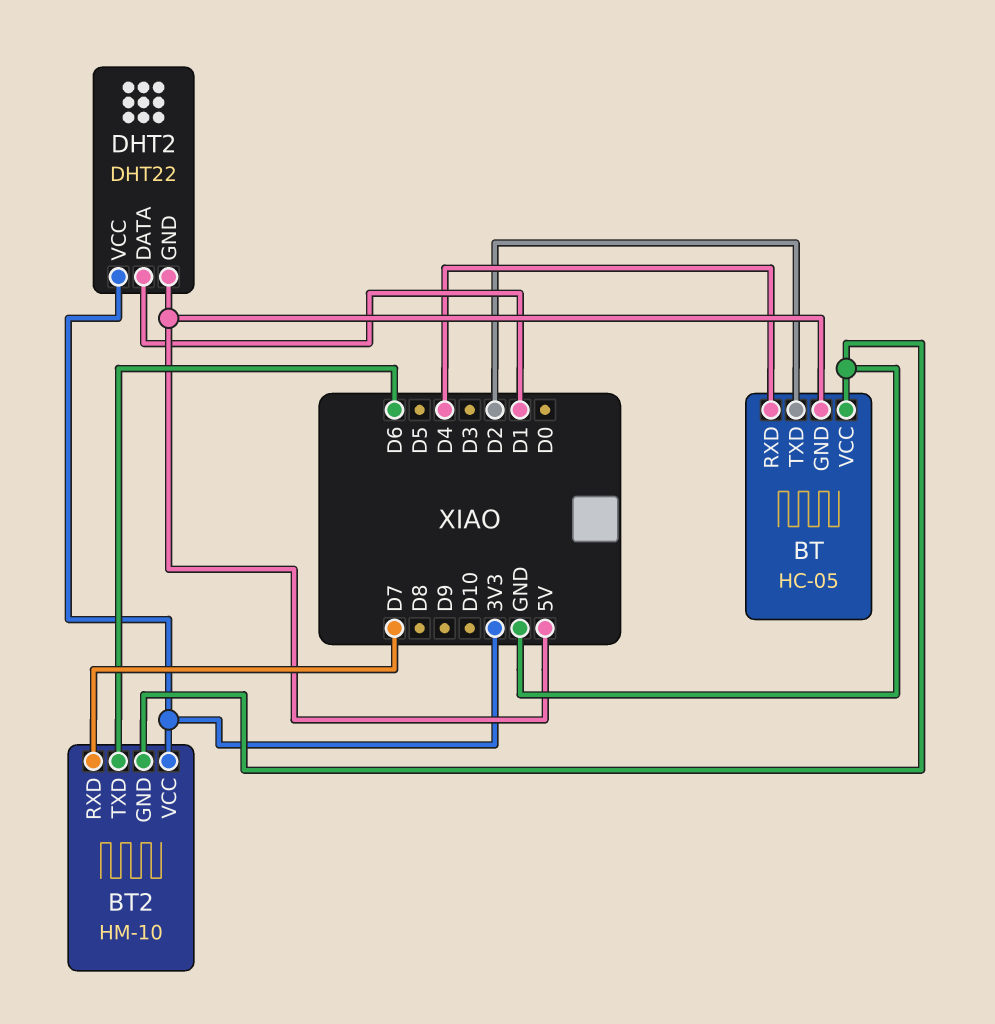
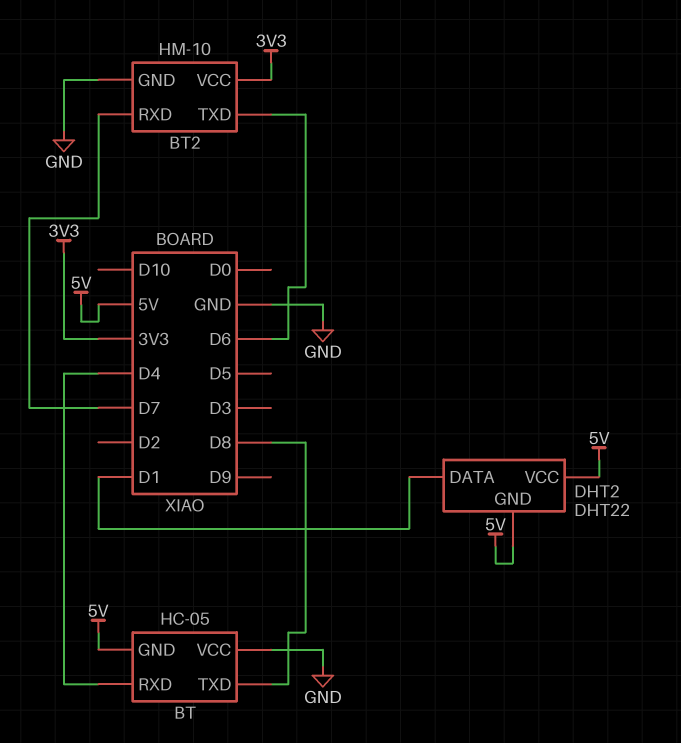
BT pin TXD: D2 -> D8
DHT2 pin VCC: 3V3 -> 5V

